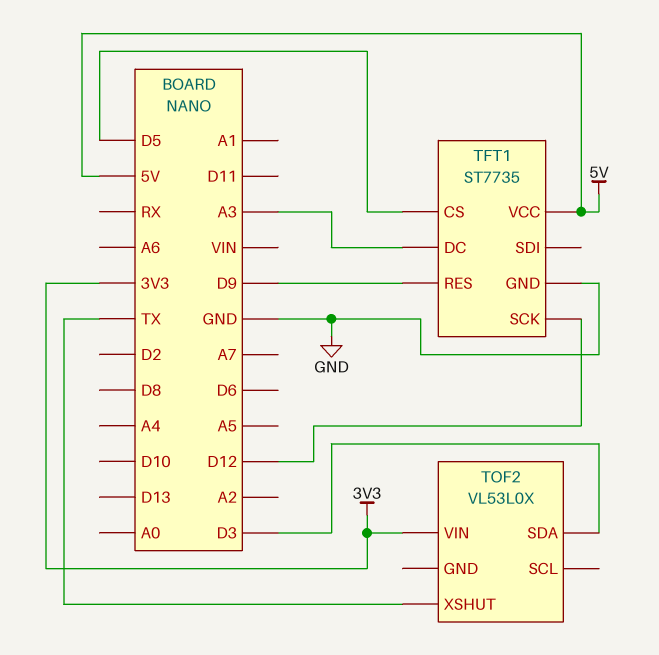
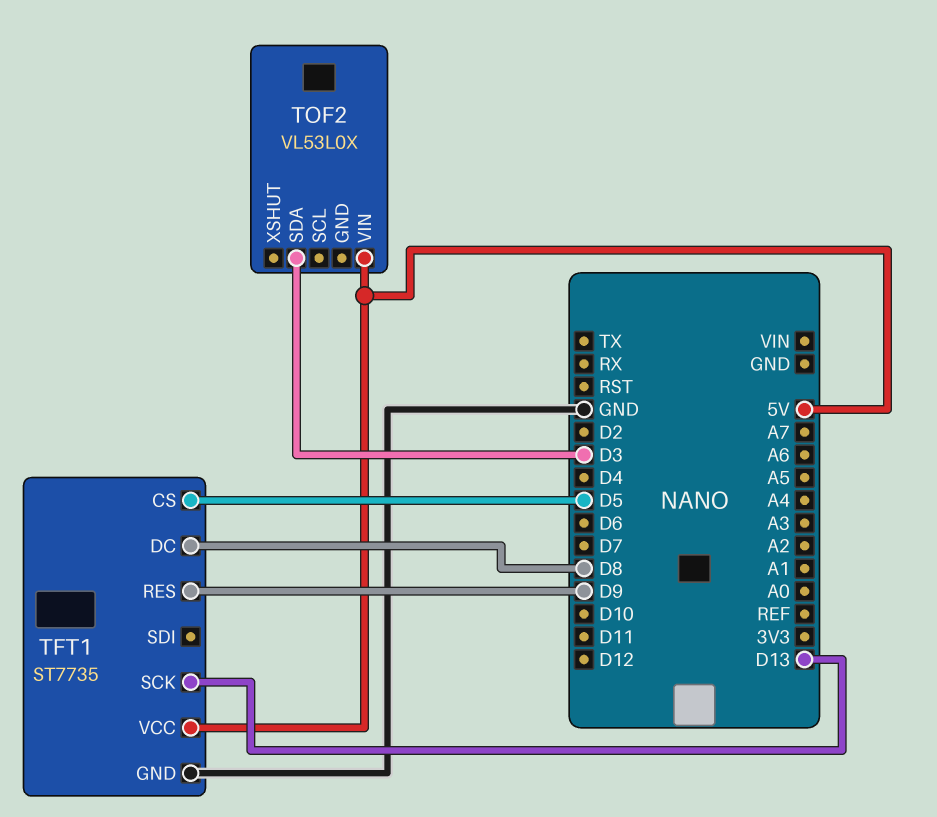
TFT1 pin DC: A3 -> D8
TFT1 pin SCK: D12 -> D13
TOF2 pin VIN: 3V3 -> 5V
TOF2 pin XSHUT: TX -> none

